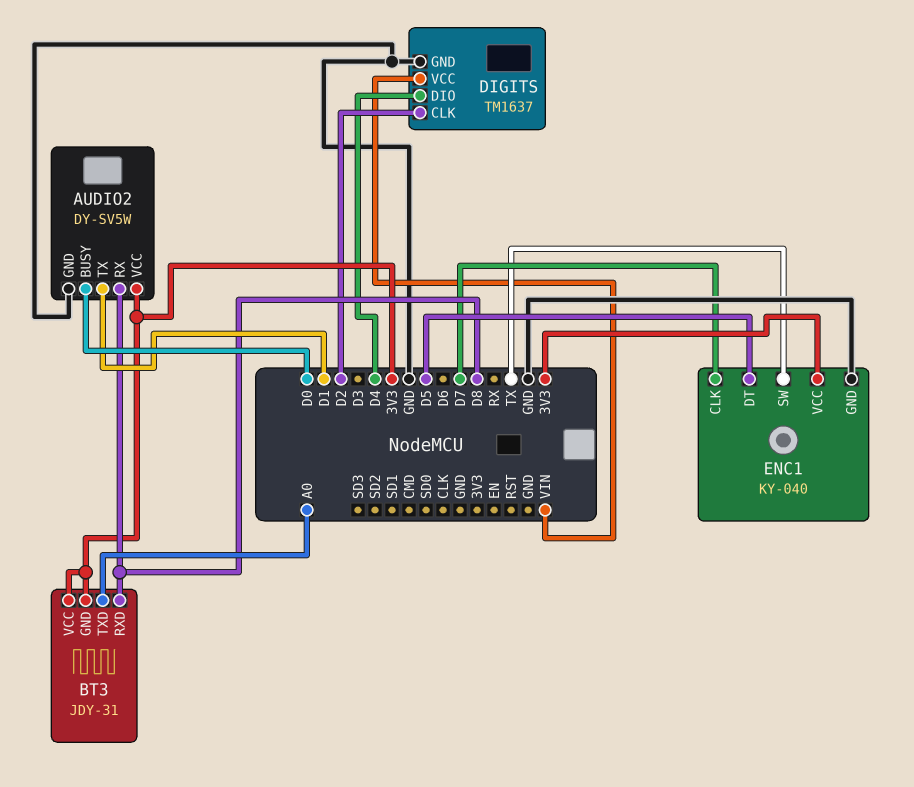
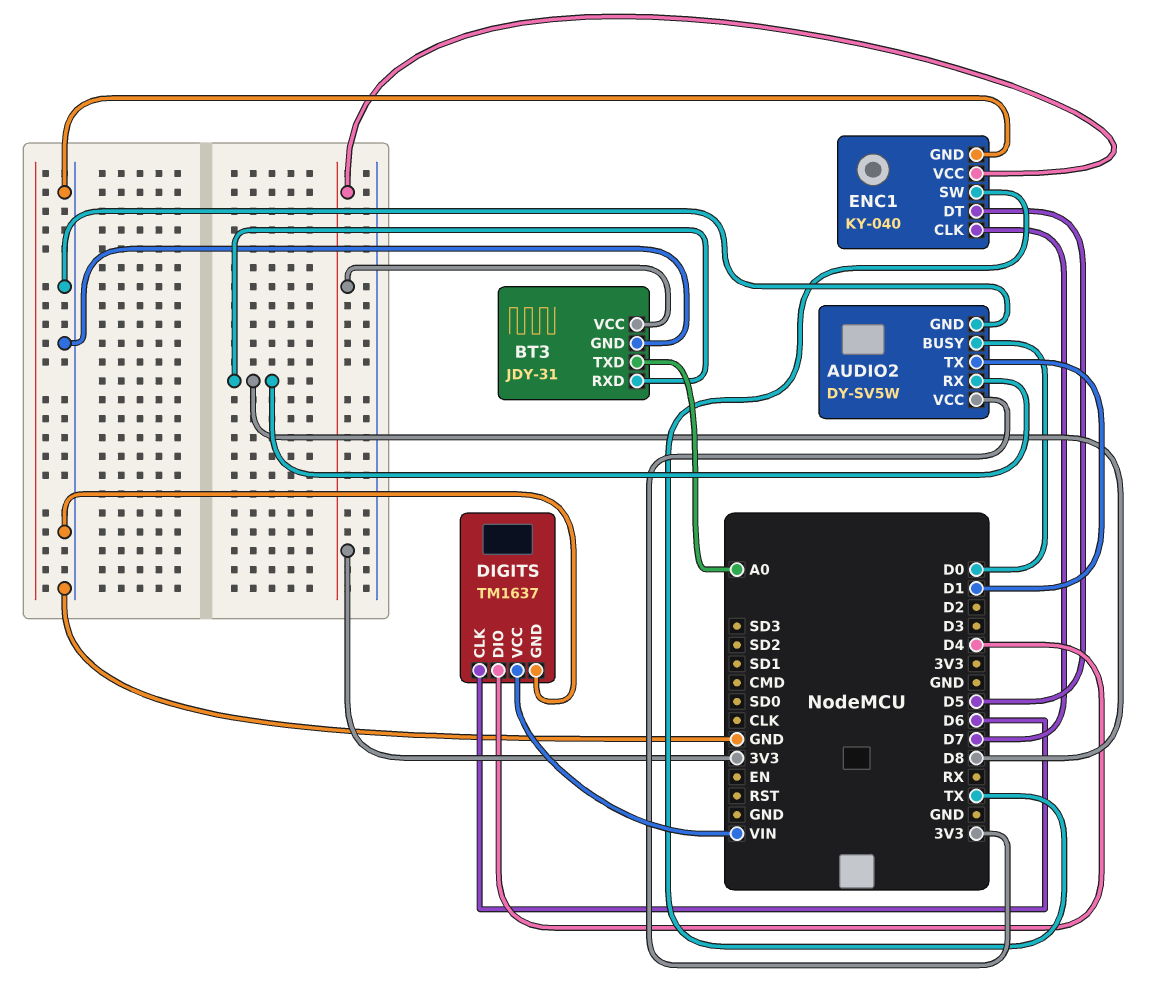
BT3 pin GND: 3V3 -> GND
DIGITS pin CLK: D2 -> D6

